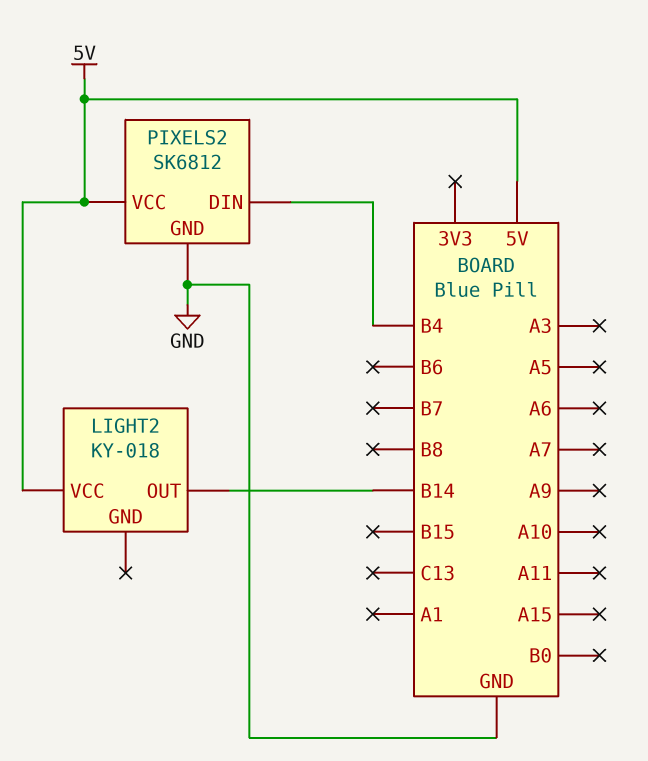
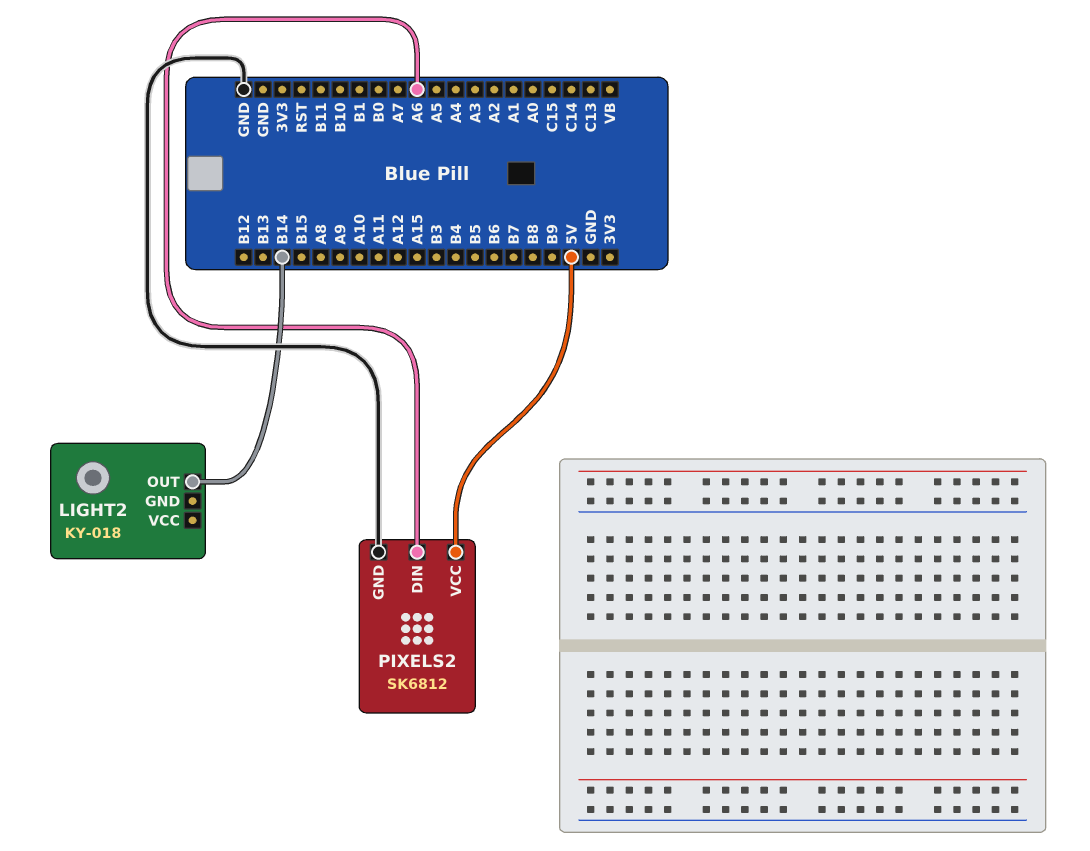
LIGHT2 pin VCC: 5V -> none
PIXELS2 pin DIN: B4 -> A6

